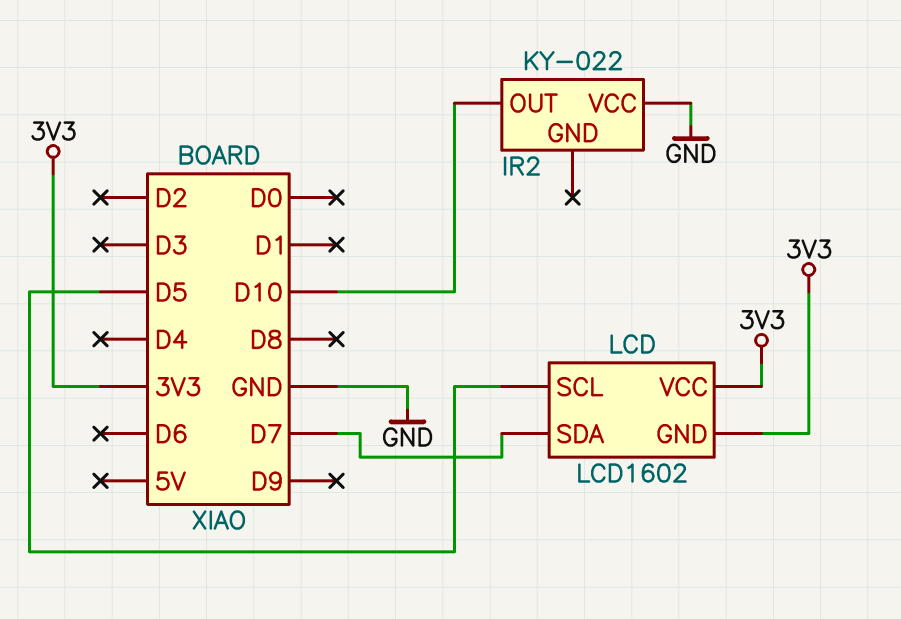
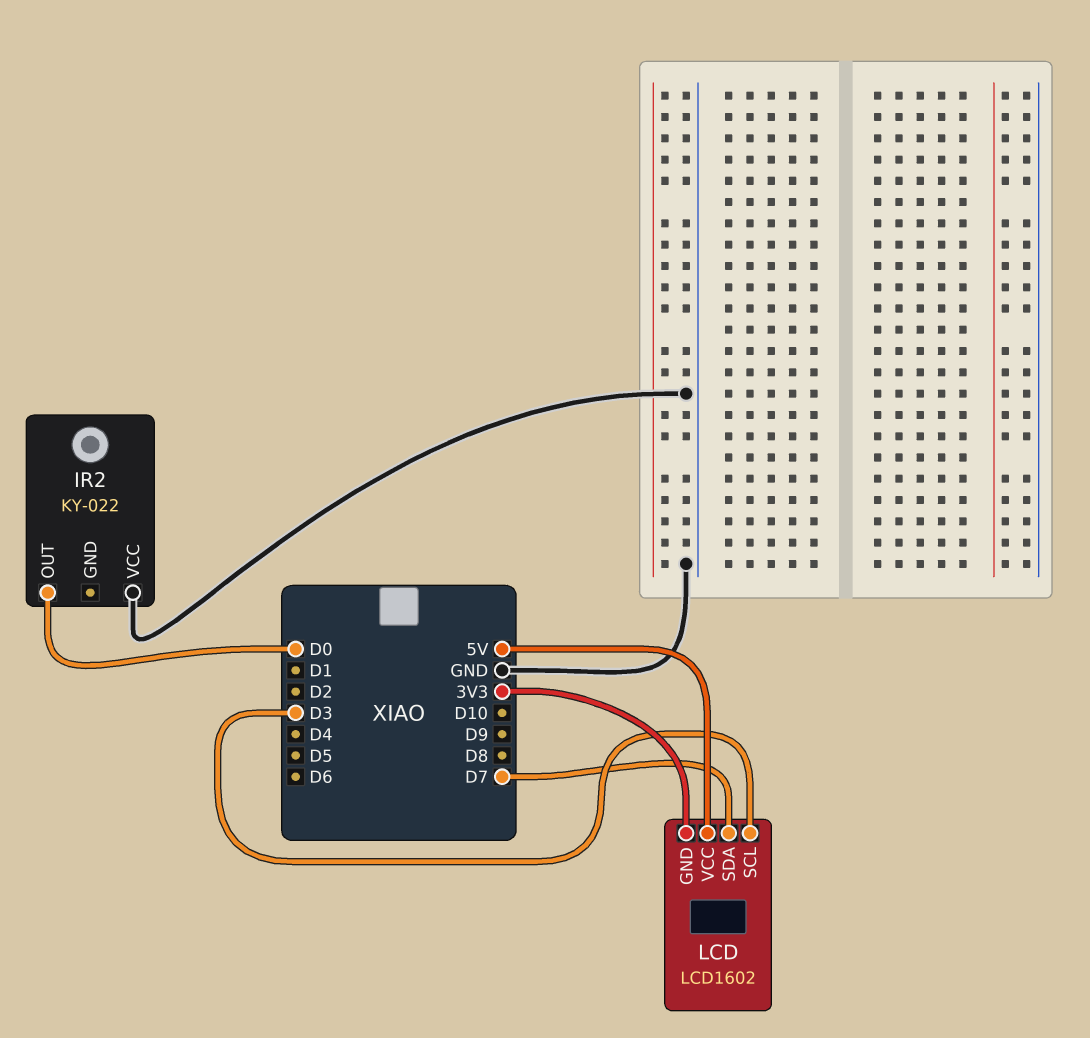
IR2 pin OUT: D10 -> D0
LCD pin SCL: D5 -> D3
LCD pin VCC: 3V3 -> 5V

